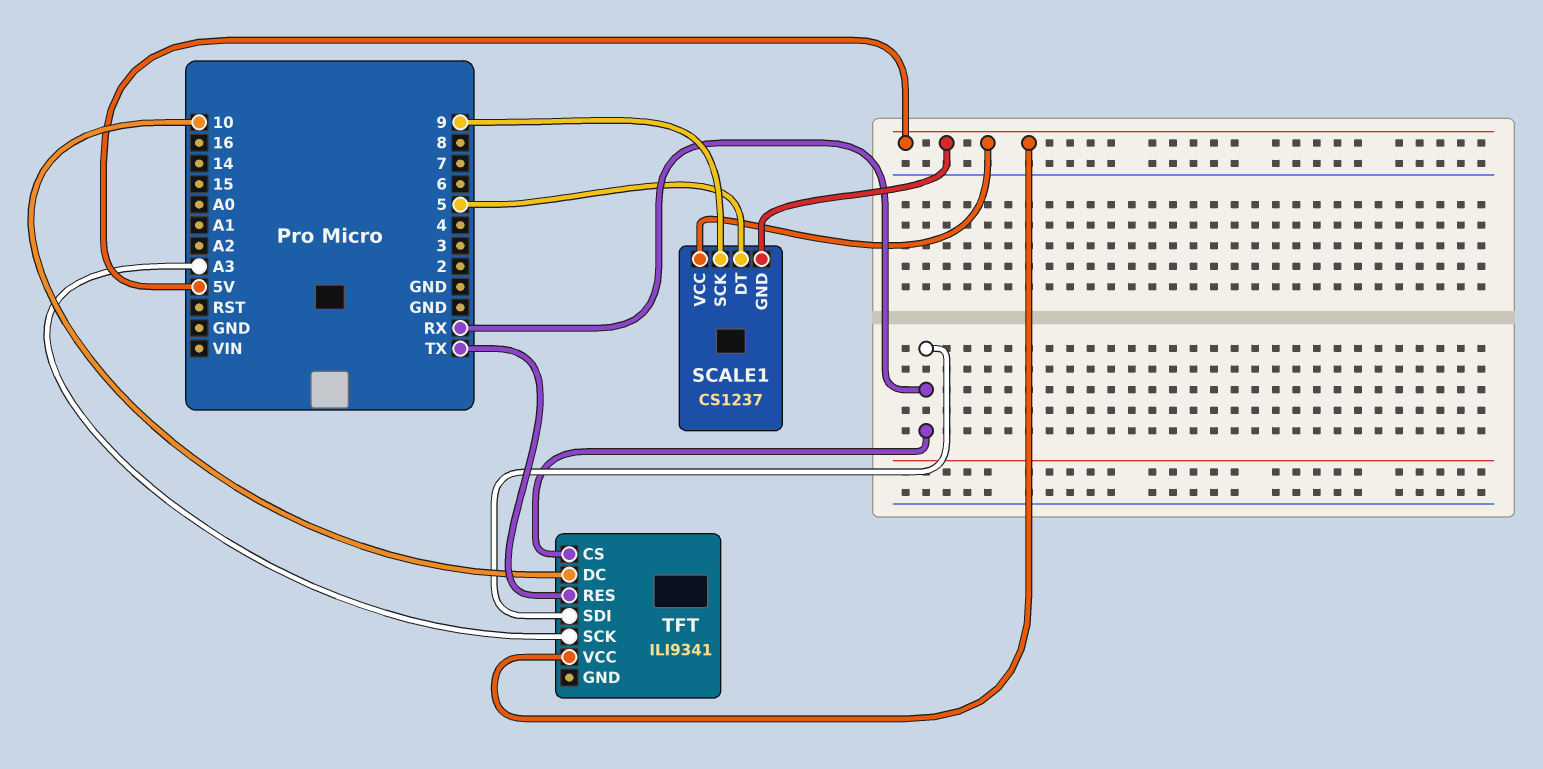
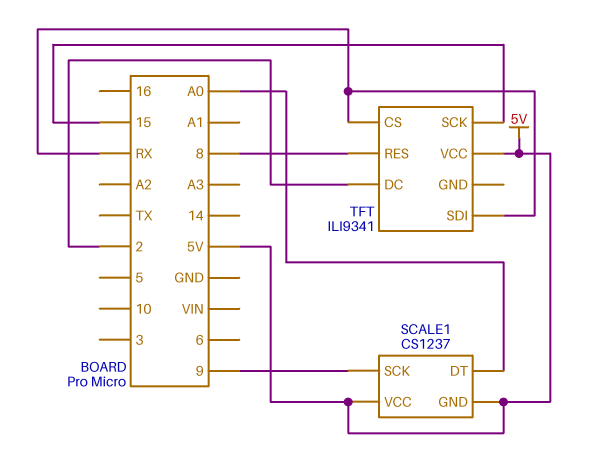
SCALE1 pin DT: 5 -> A0
TFT pin DC: 10 -> 2
TFT pin RES: TX -> 8
TFT pin SCK: A3 -> 15

